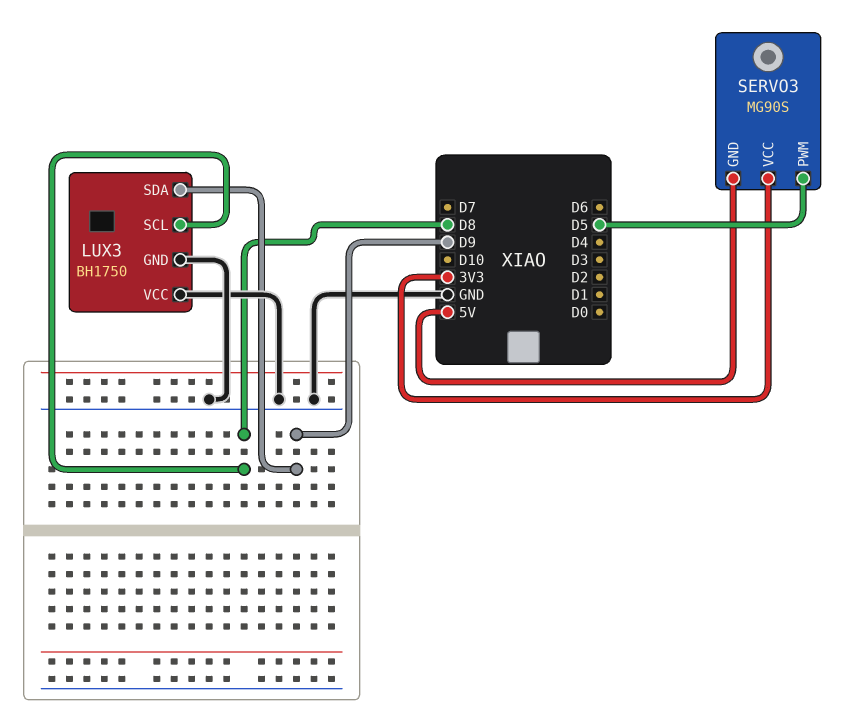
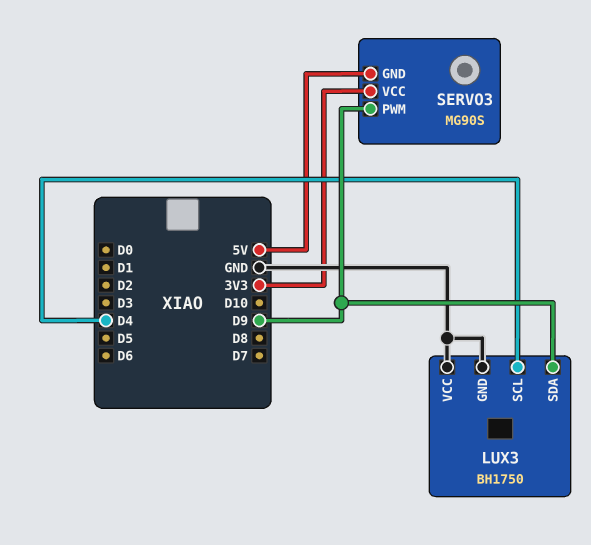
LUX3 pin SCL: D8 -> D4
SERVO3 pin PWM: D5 -> D9

